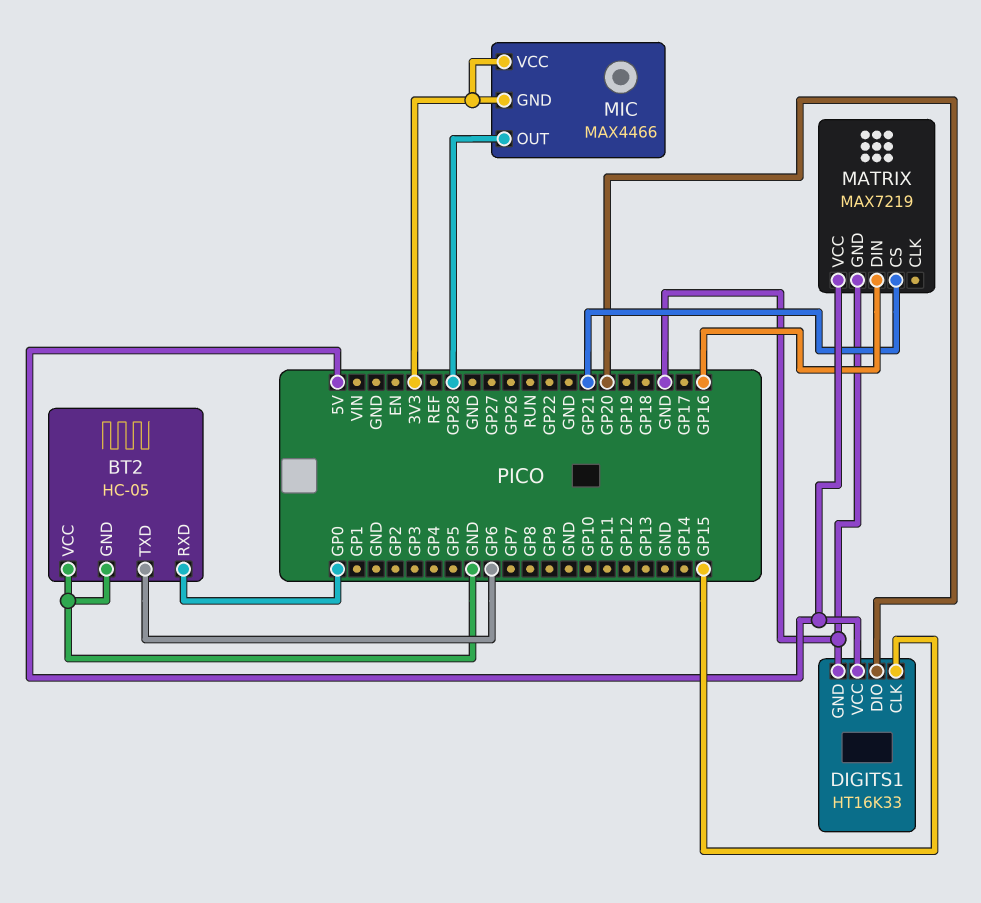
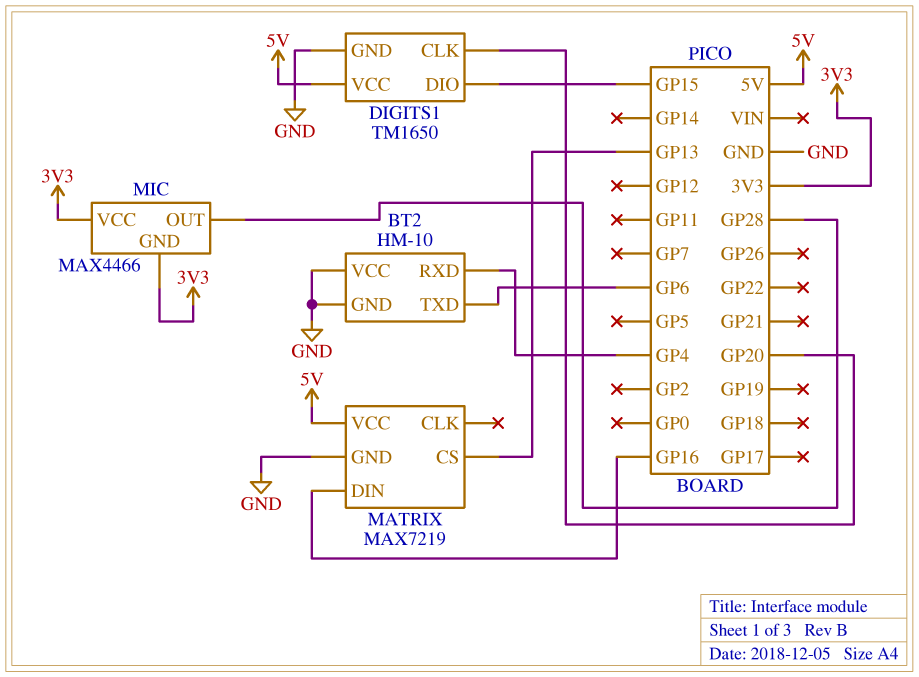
BT2: HC-05 -> HM-10
BT2 pin RXD: GP0 -> GP4
DIGITS1: HT16K33 -> TM1650
DIGITS1 pin CLK: GP15 -> GP20
DIGITS1 pin DIO: GP20 -> GP15
MATRIX pin CS: GP21 -> GP13

